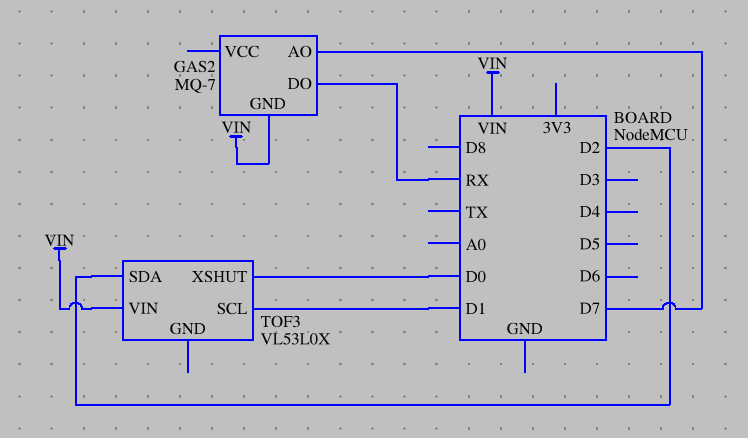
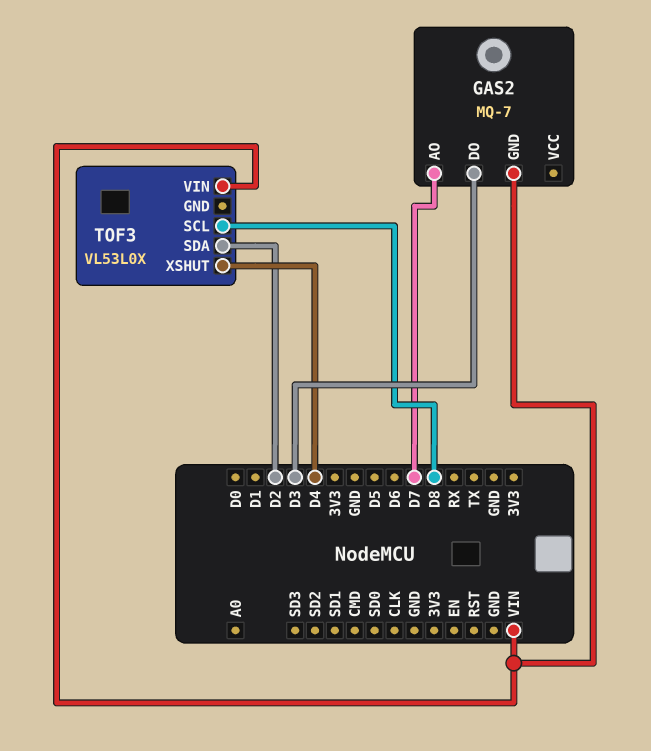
GAS2 pin DO: RX -> D3
TOF3 pin SCL: D1 -> D8
TOF3 pin XSHUT: D0 -> D4

